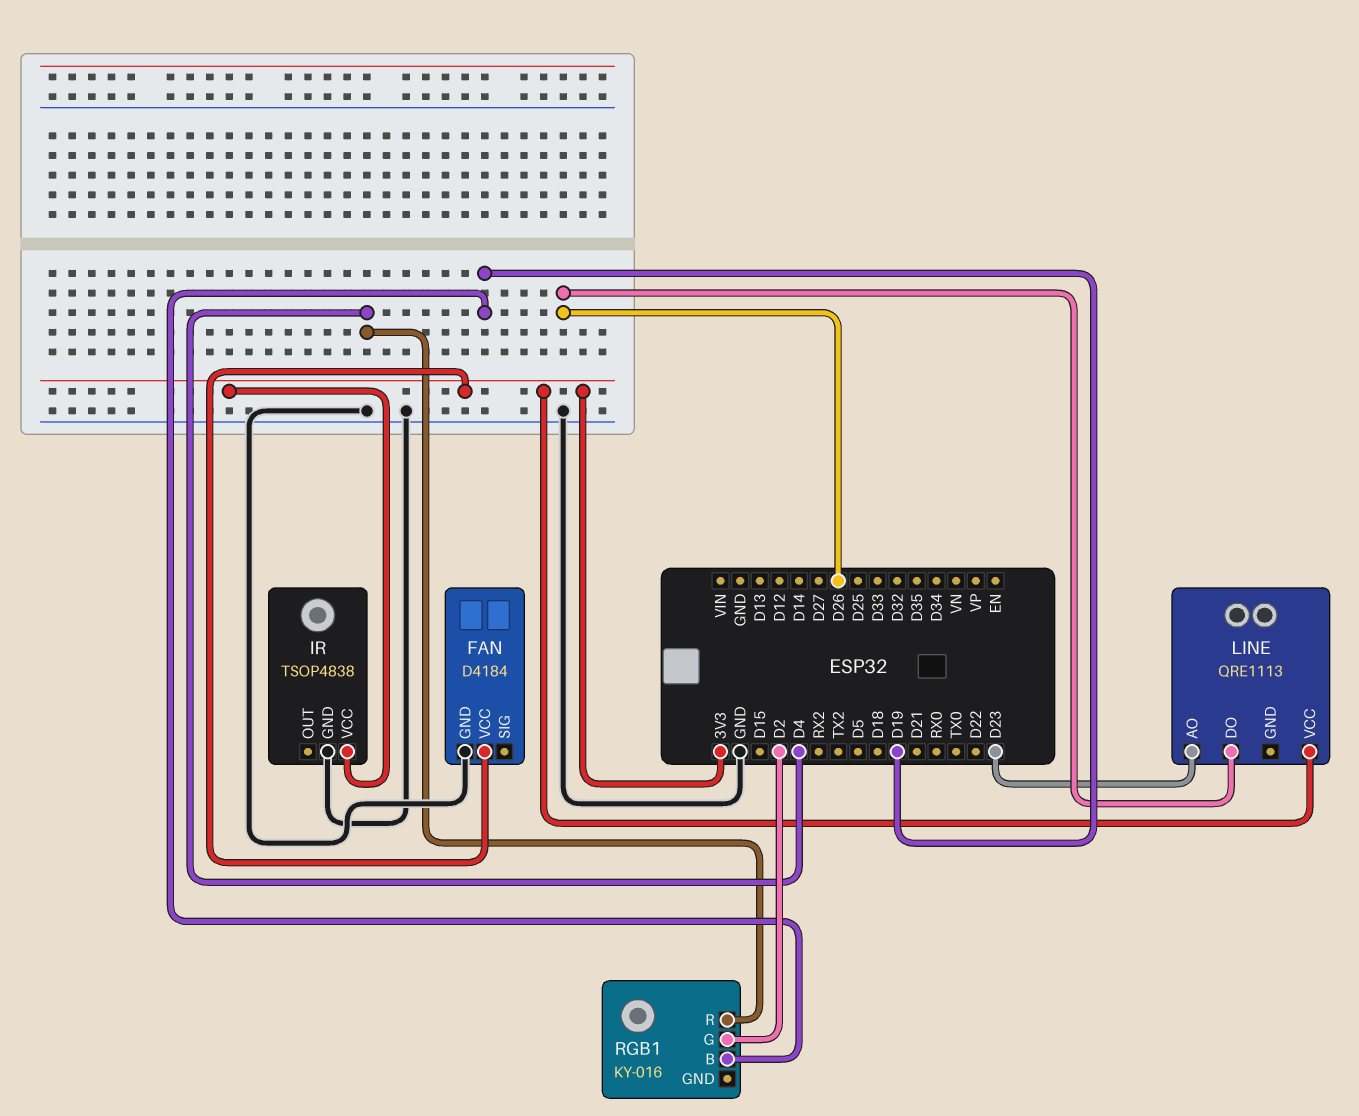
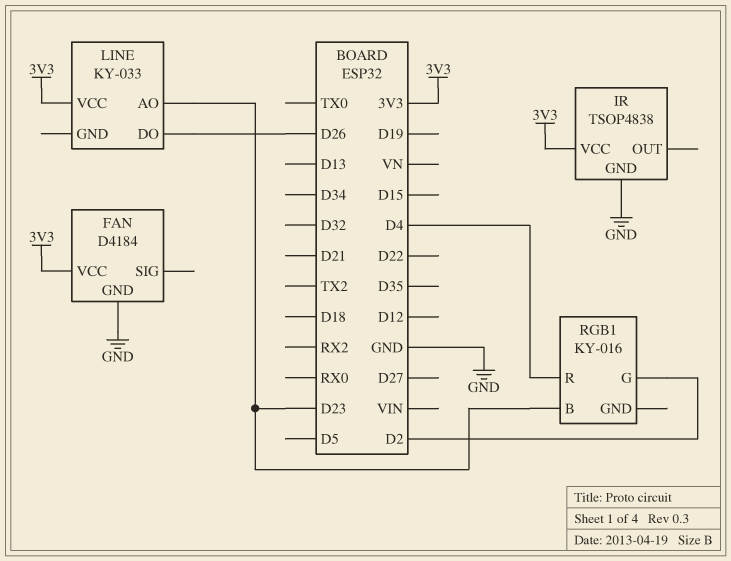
LINE: QRE1113 -> KY-033
RGB1 pin B: D19 -> D23

